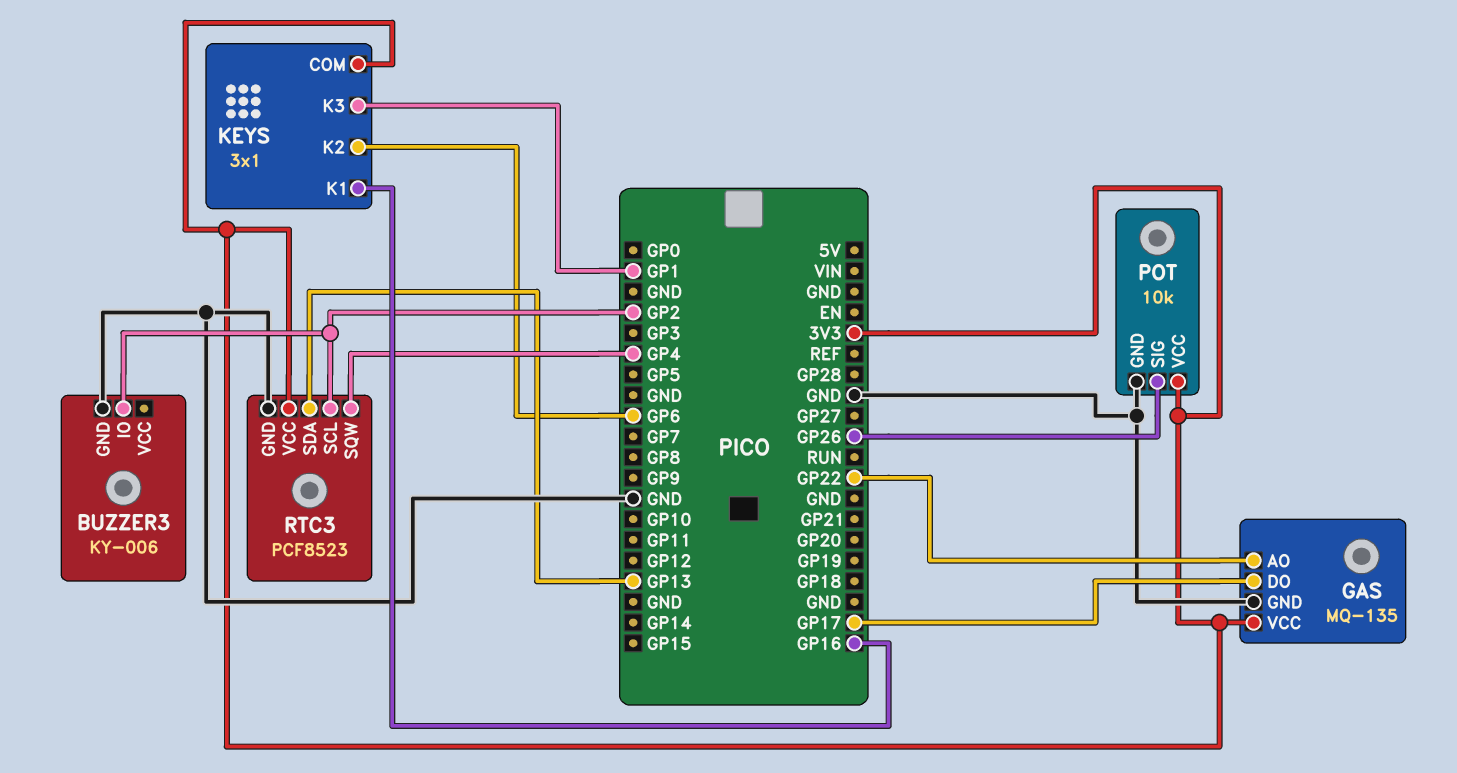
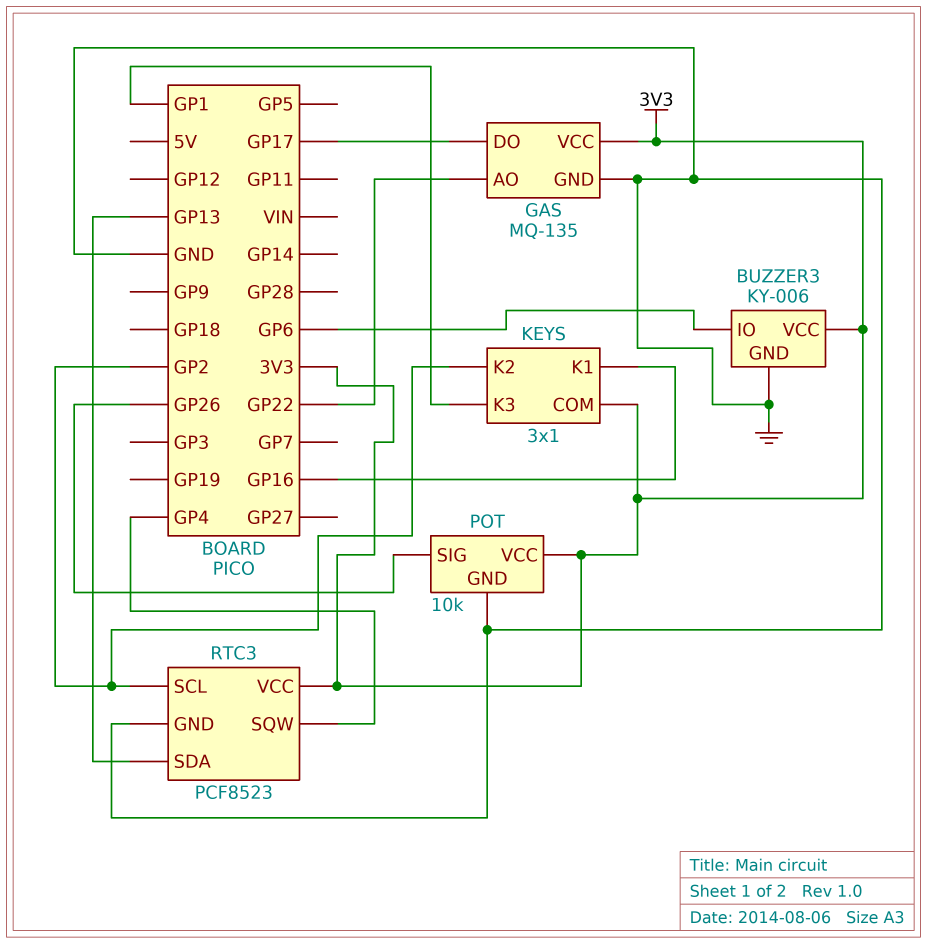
BUZZER3 pin IO: GP2 -> GP6
BUZZER3 pin VCC: none -> 3V3
KEYS pin K2: GP6 -> GP2

